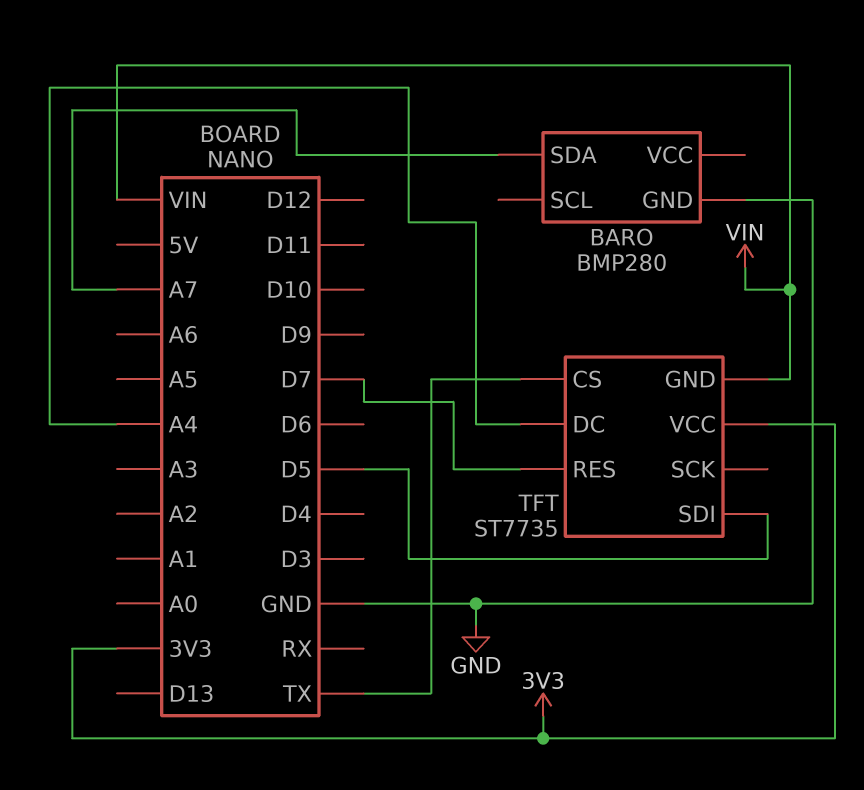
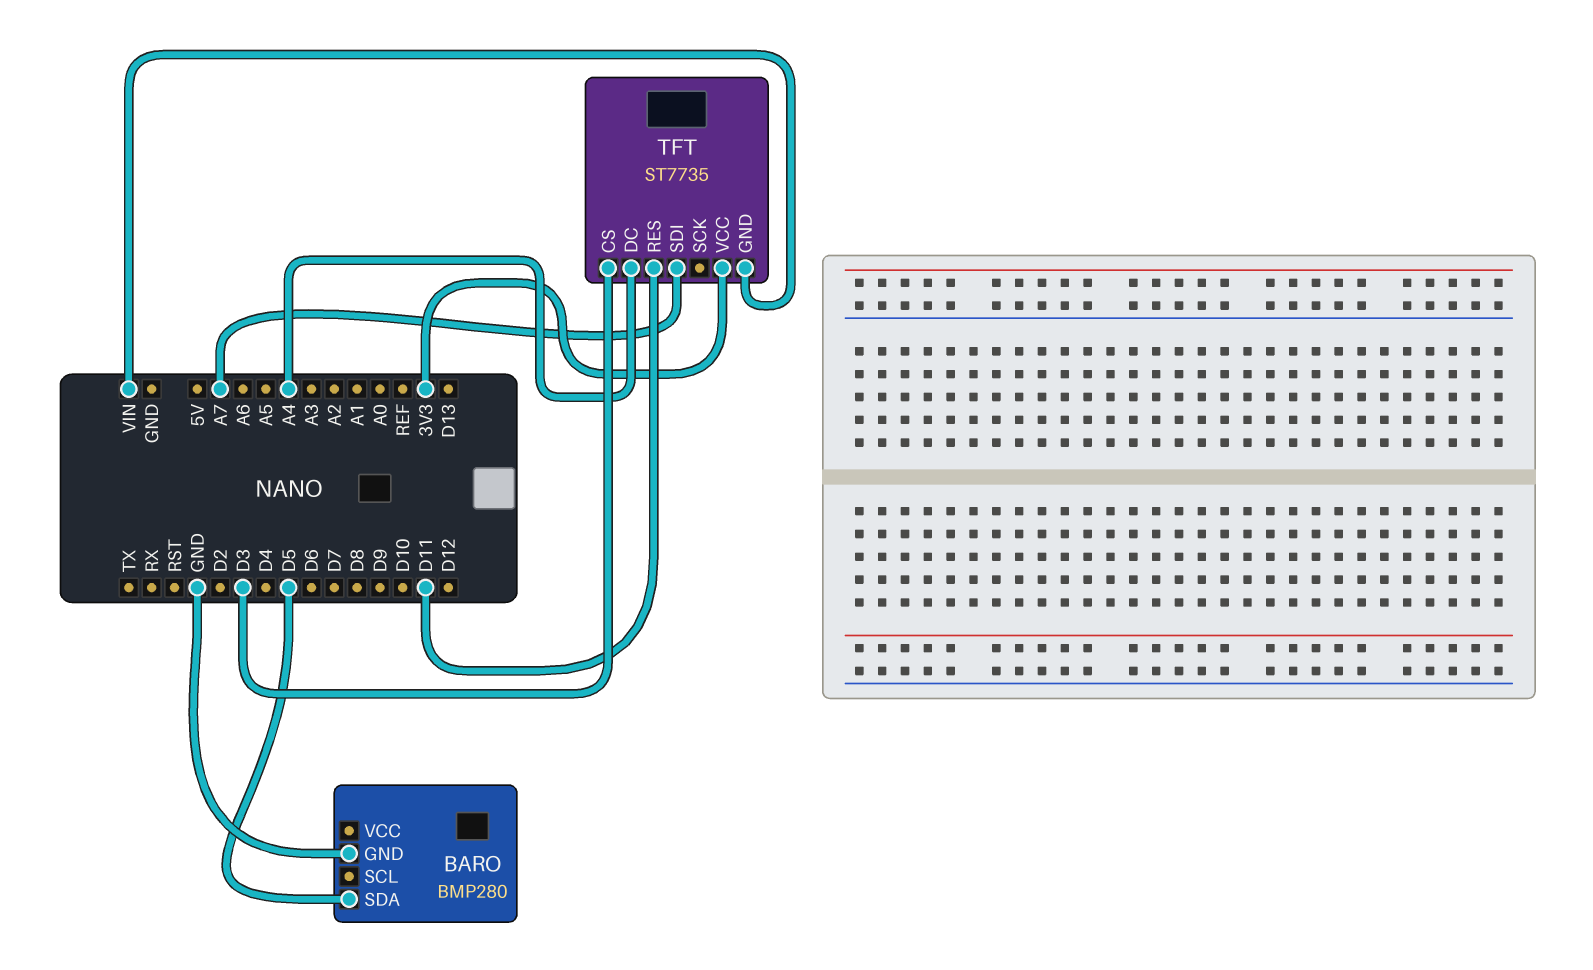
BARO pin SDA: A7 -> D5
TFT pin CS: TX -> D3
TFT pin RES: D7 -> D11
TFT pin SDI: D5 -> A7

